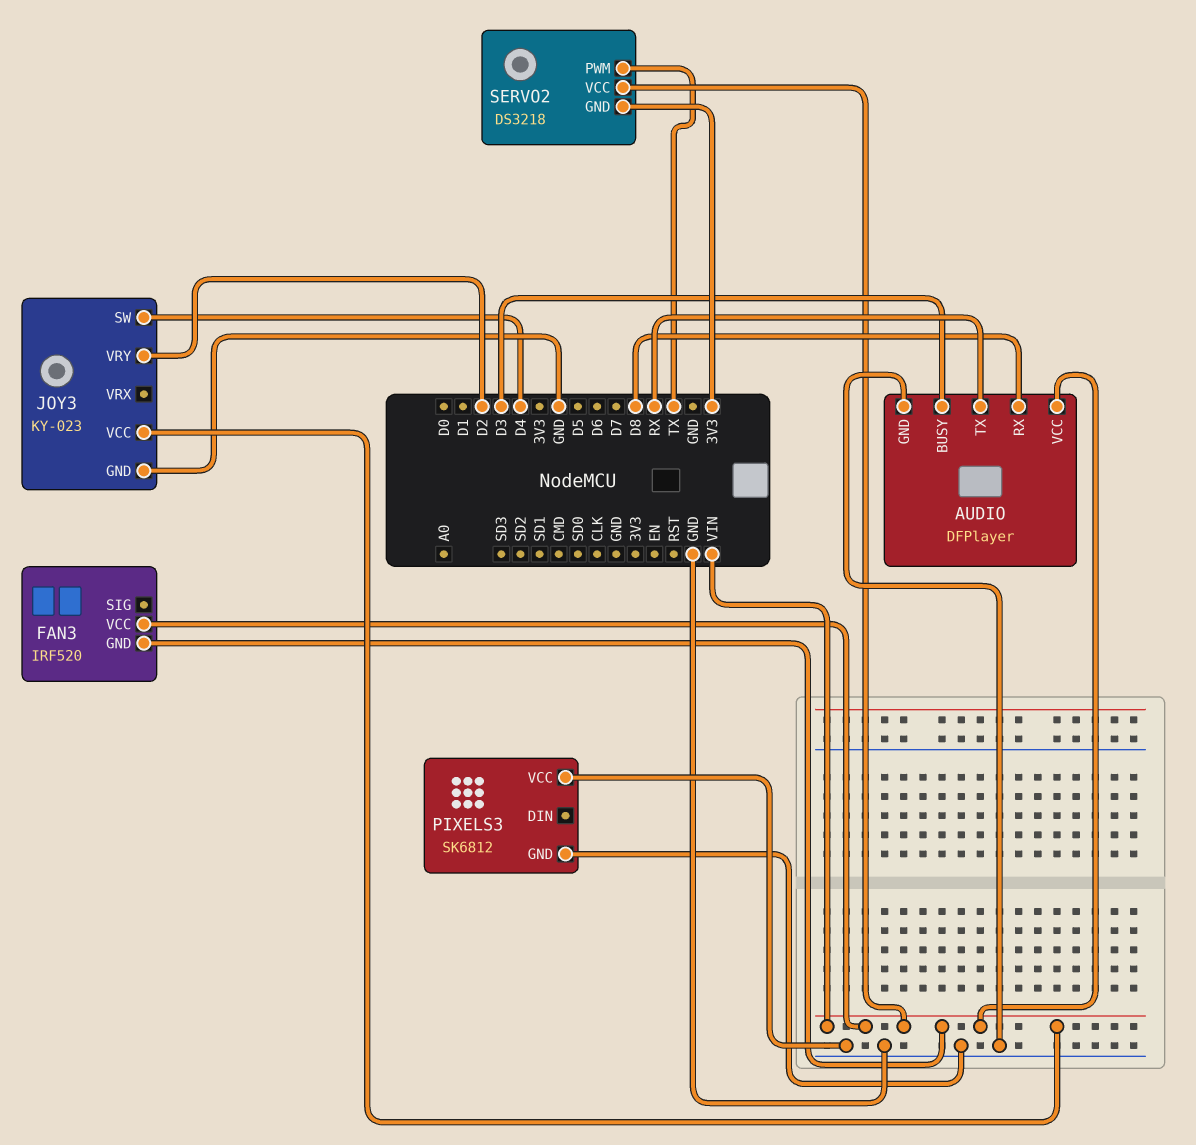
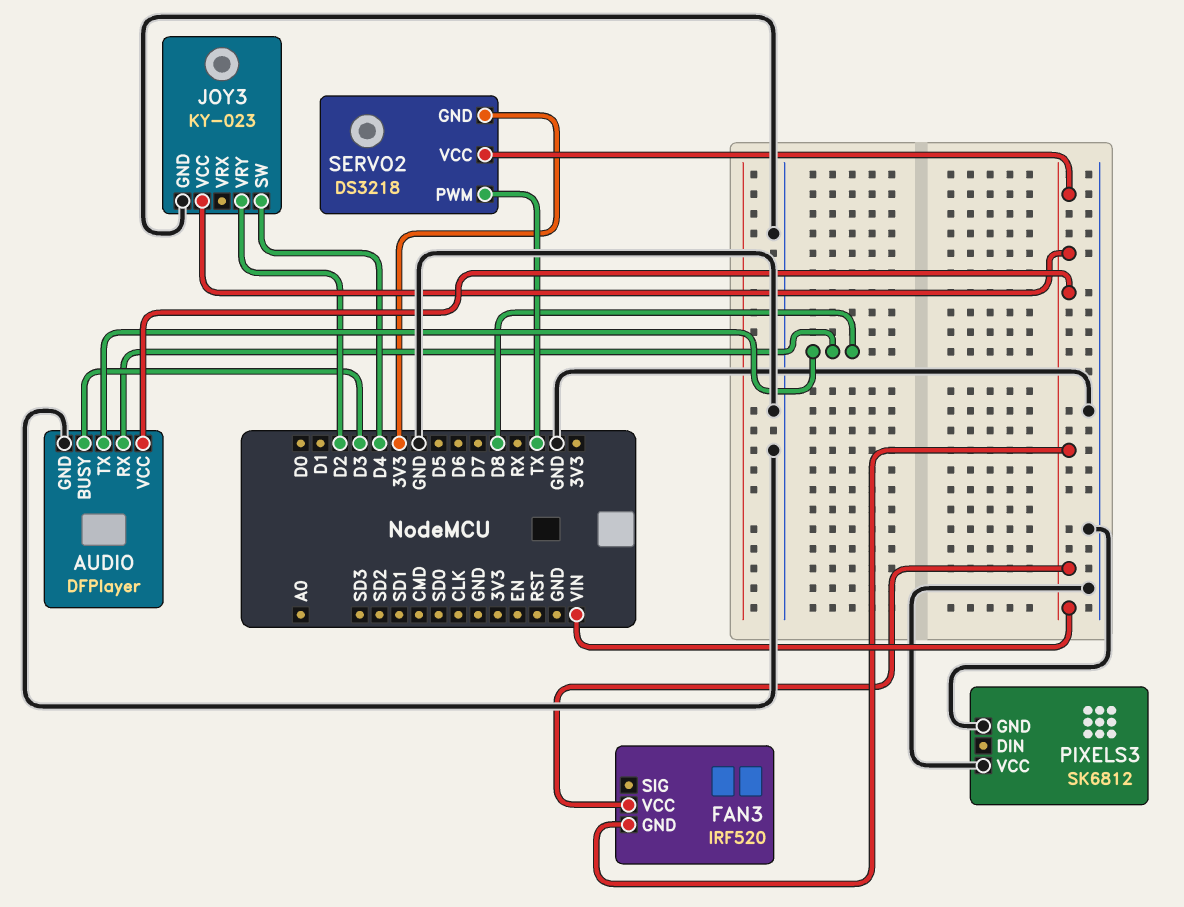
AUDIO pin TX: RX -> D8

